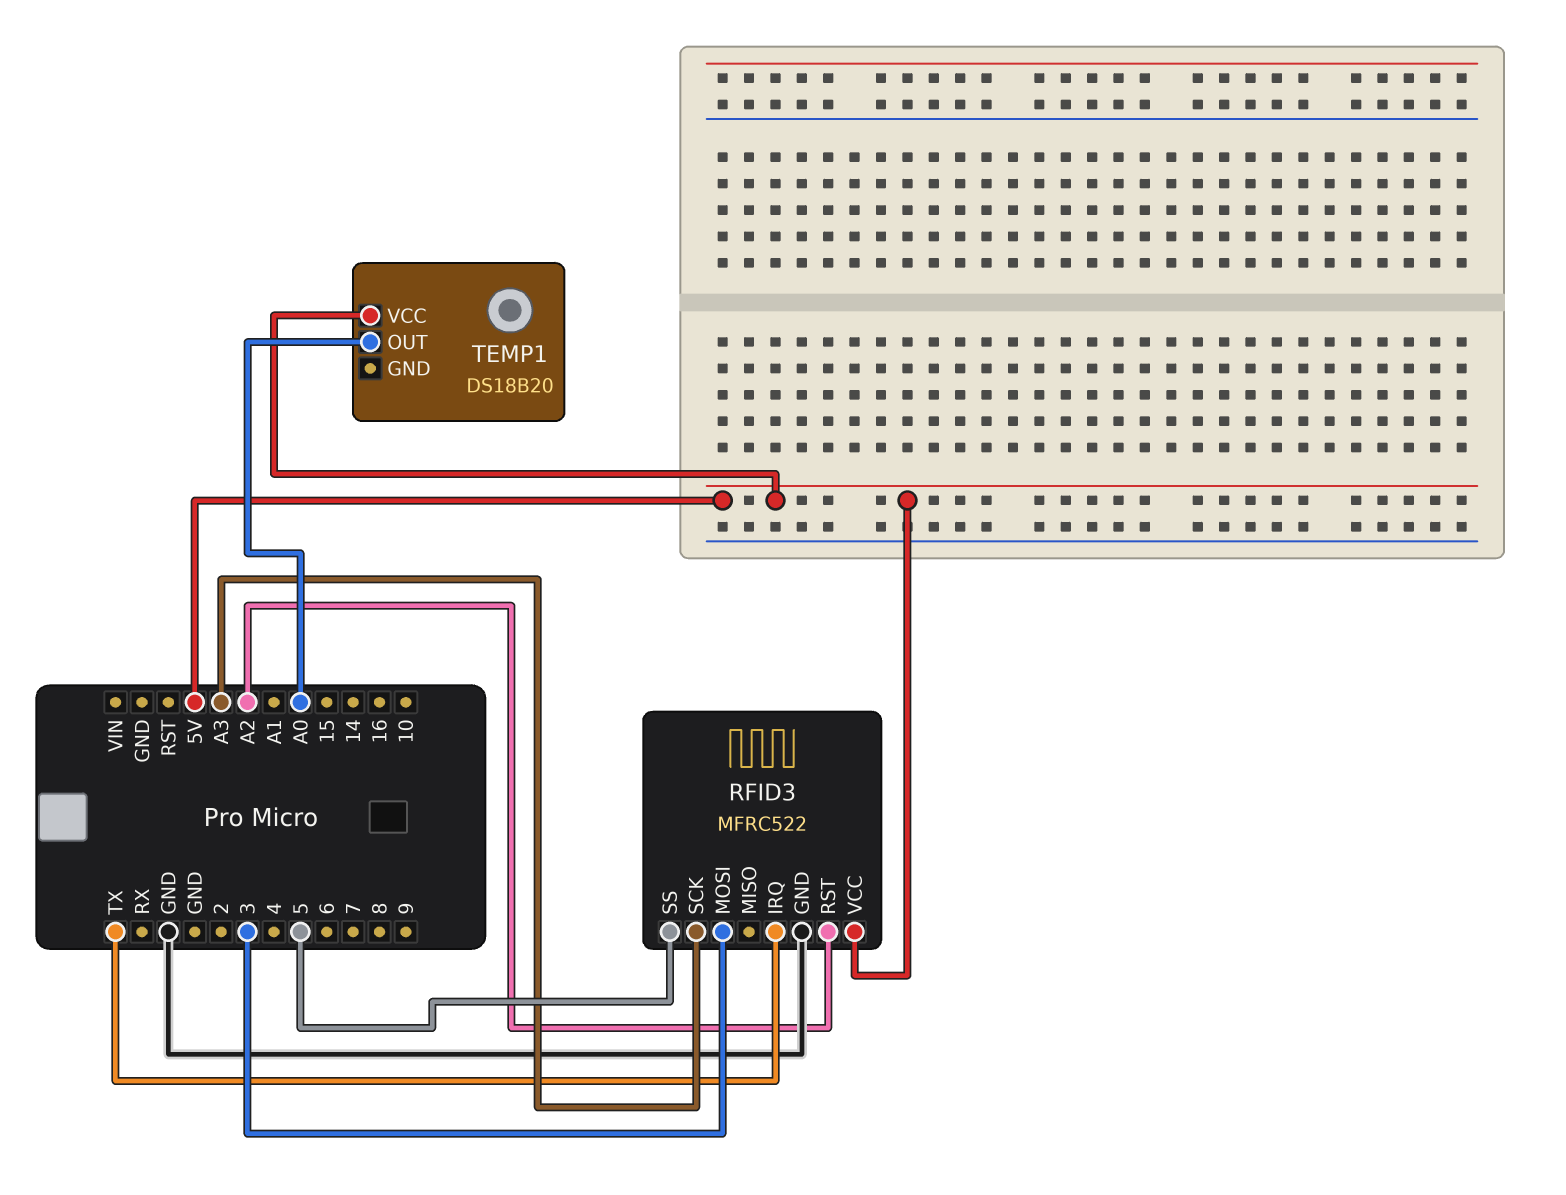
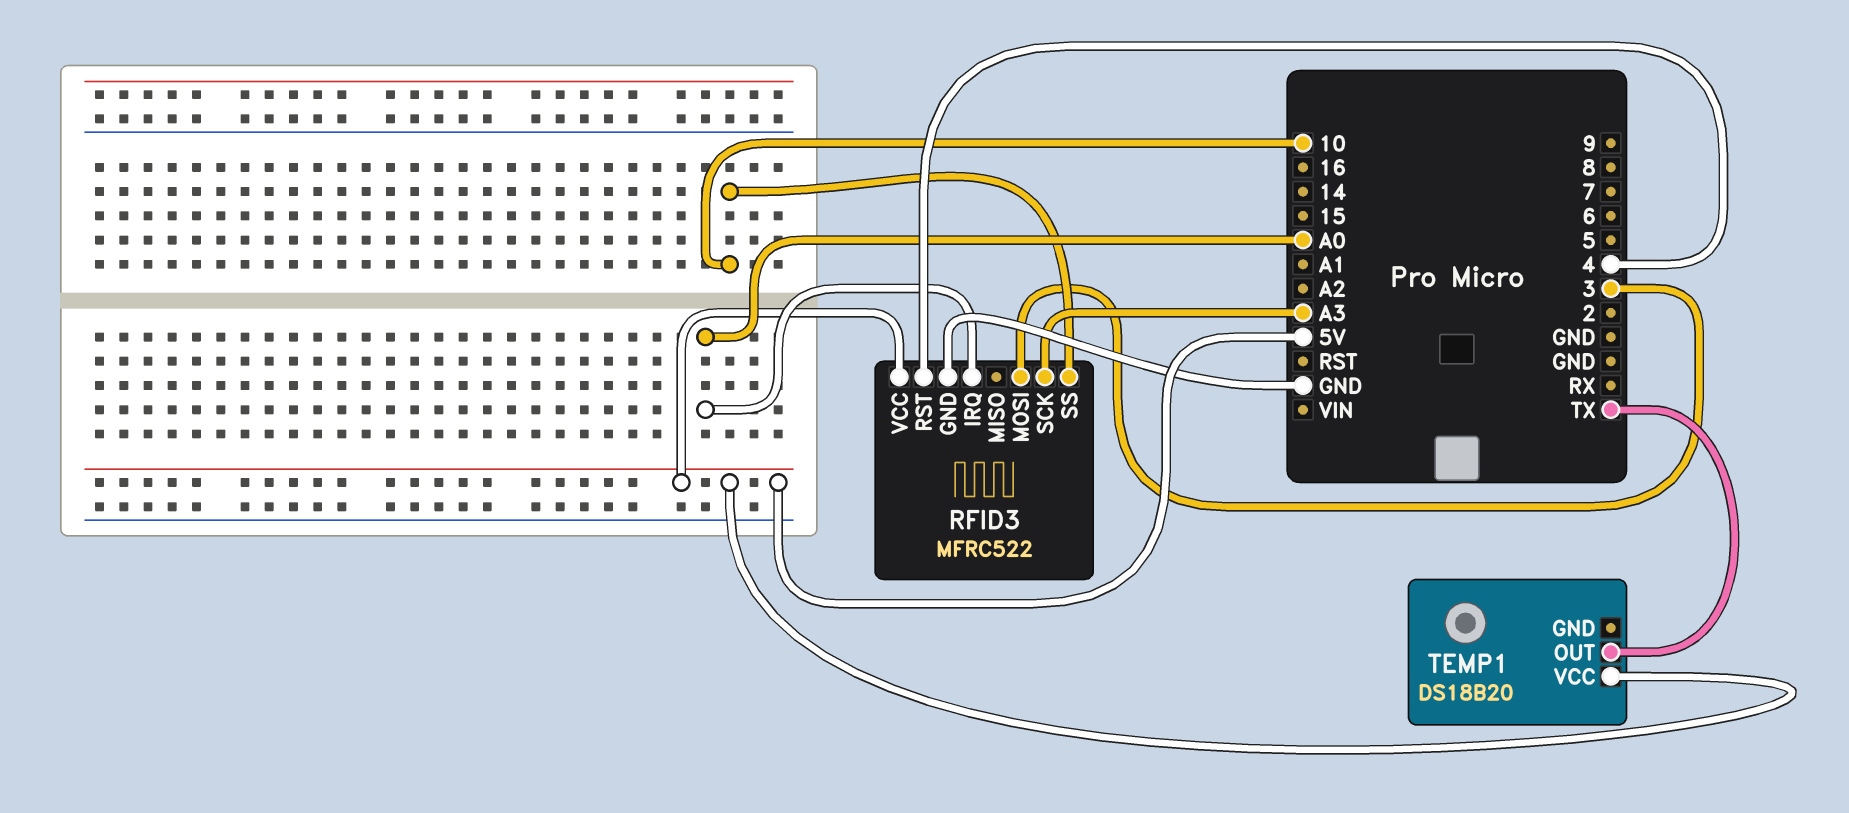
RFID3 pin IRQ: TX -> A0
RFID3 pin RST: A2 -> 4
RFID3 pin SS: 5 -> 10
TEMP1 pin OUT: A0 -> TX

